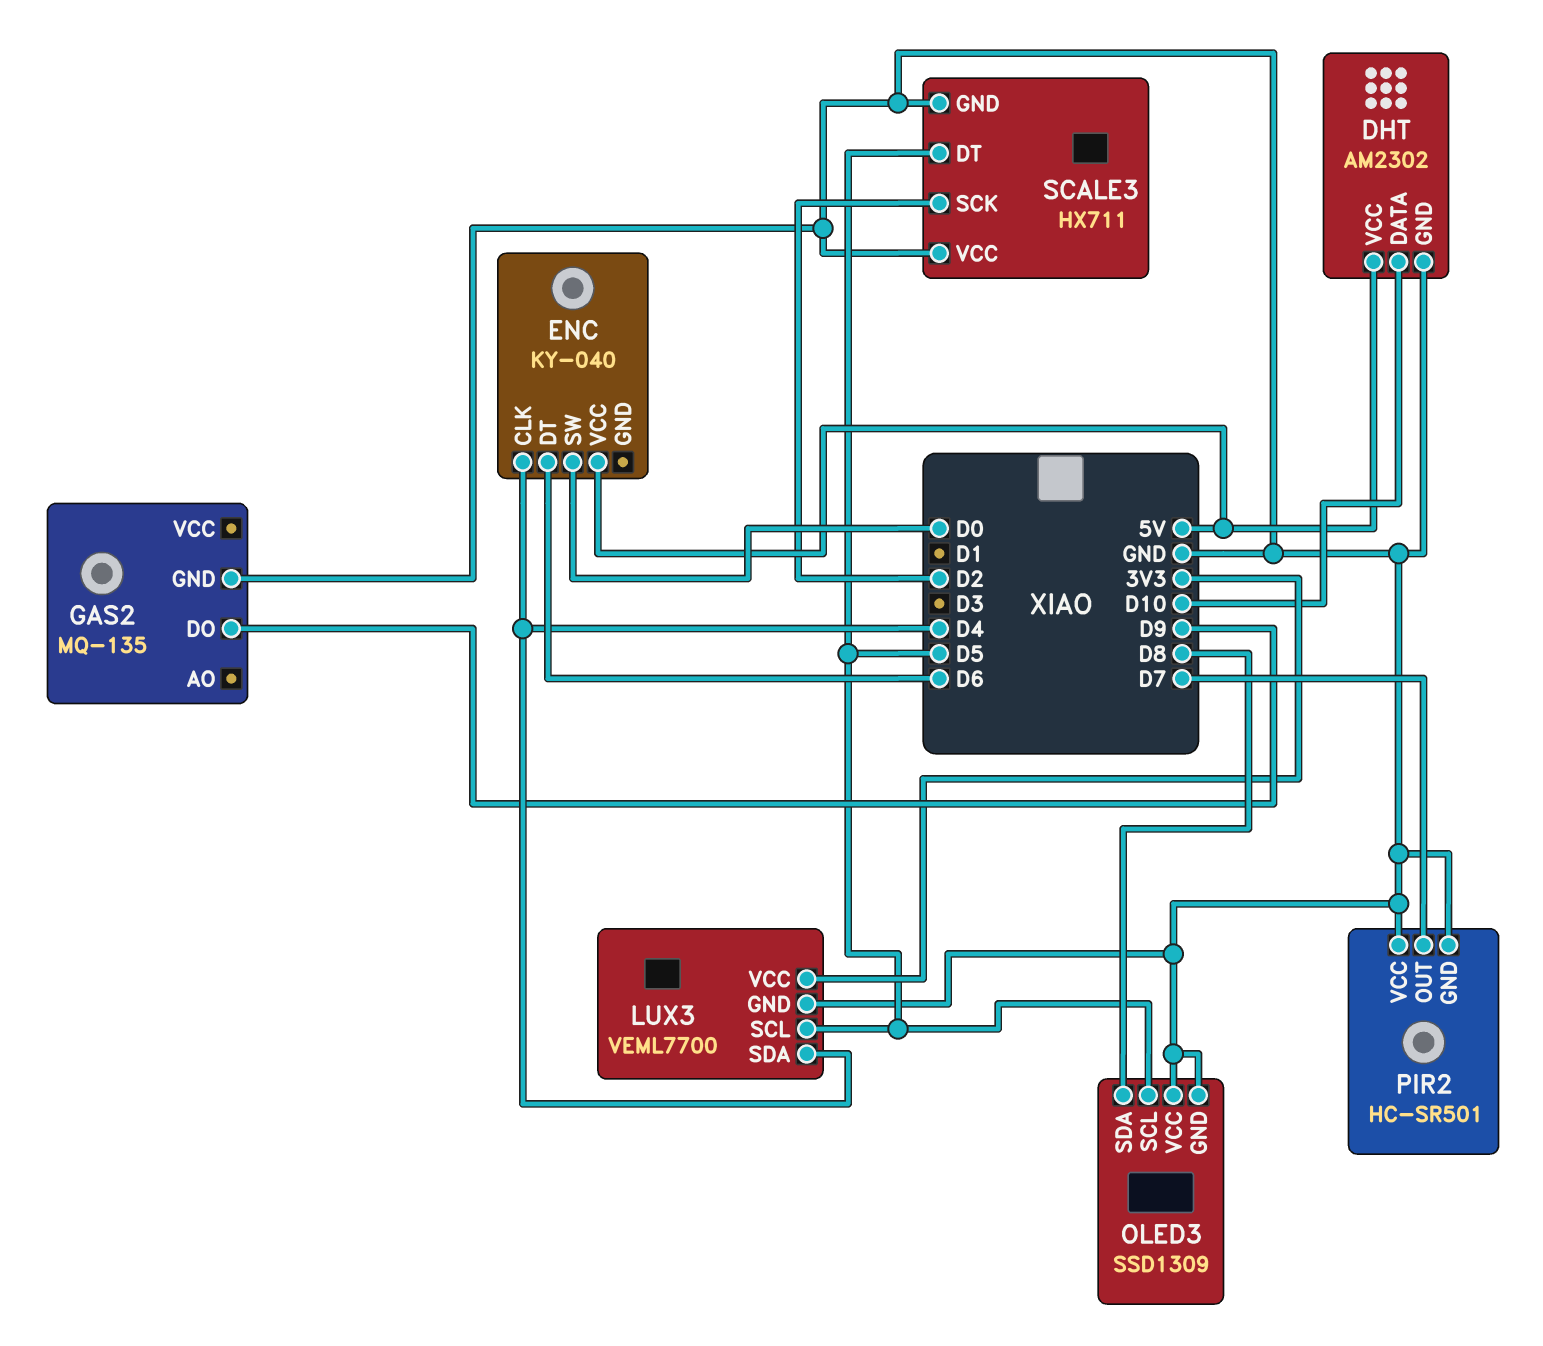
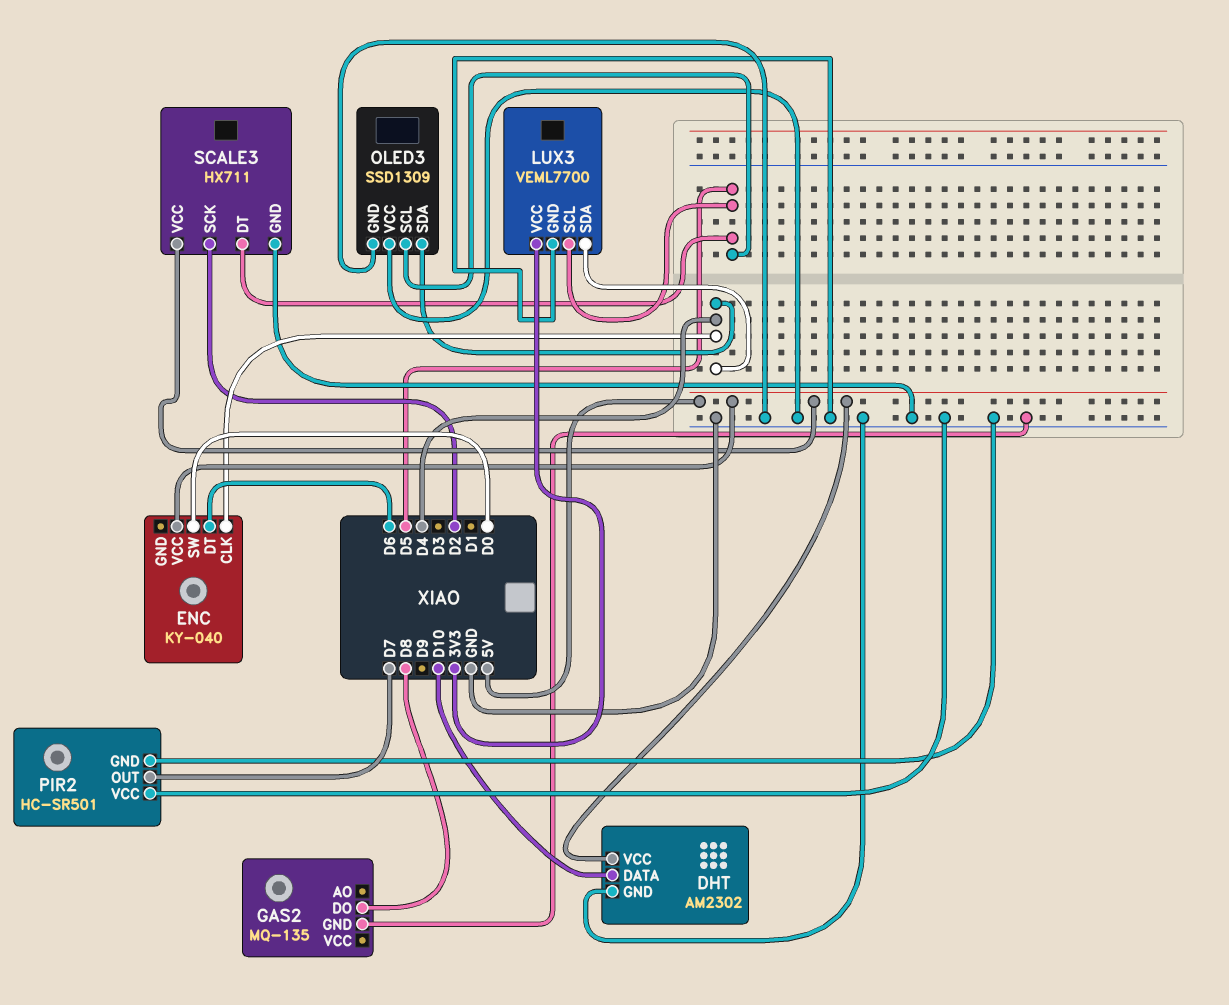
GAS2 pin DO: D9 -> D8
OLED3 pin SDA: D8 -> D4
SCALE3 pin VCC: GND -> 5V

